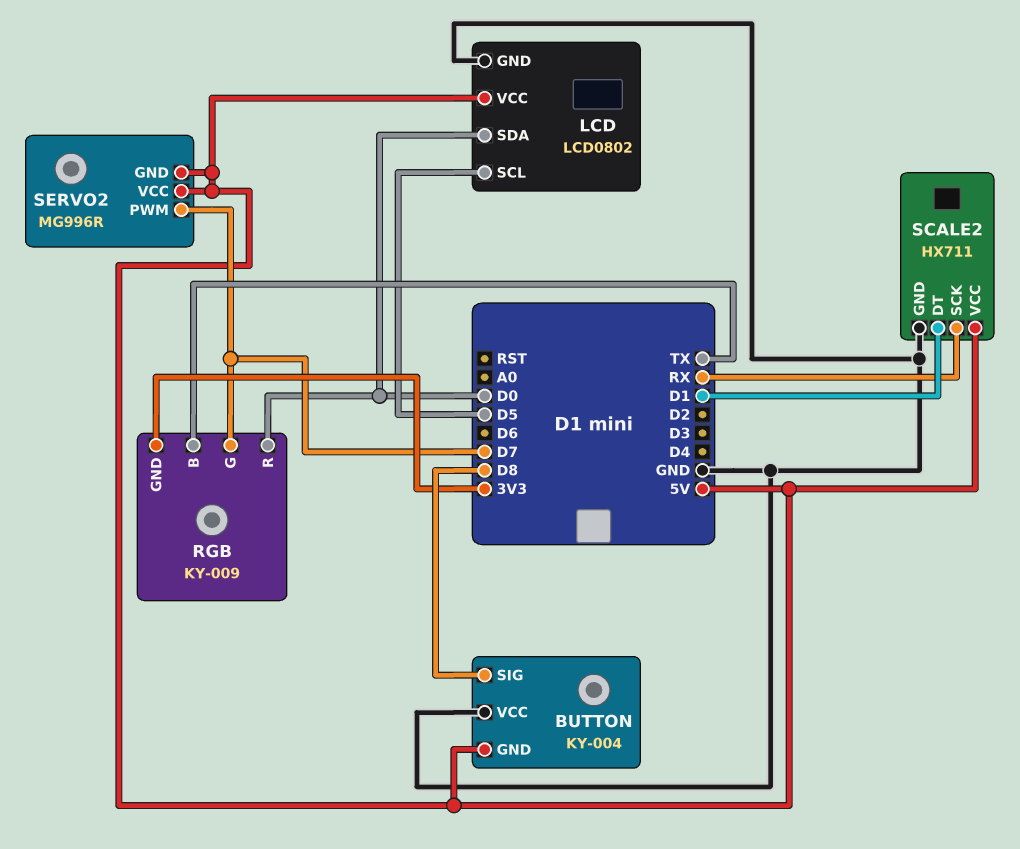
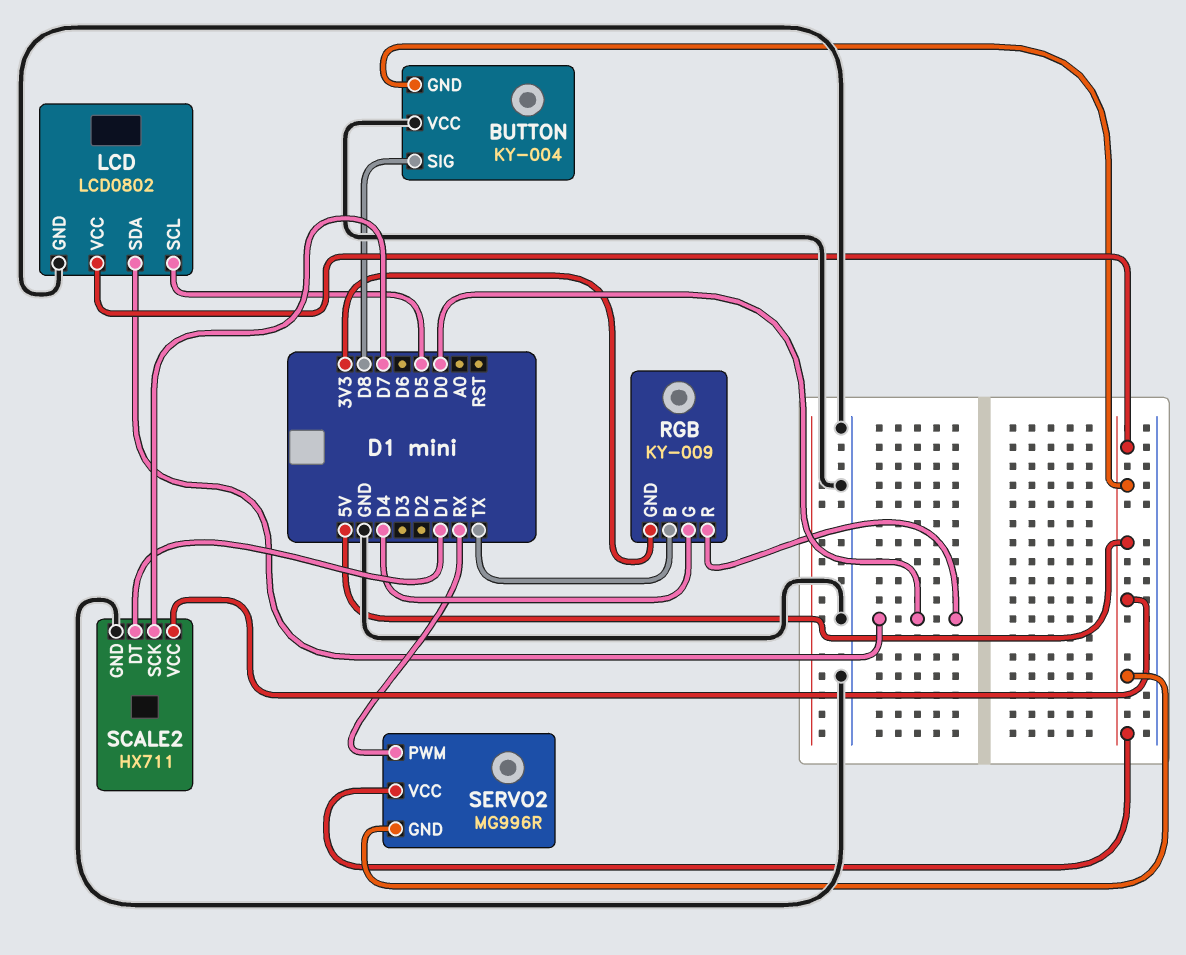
RGB pin G: D7 -> D4
SCALE2 pin SCK: RX -> D7
SERVO2 pin PWM: D7 -> RX

